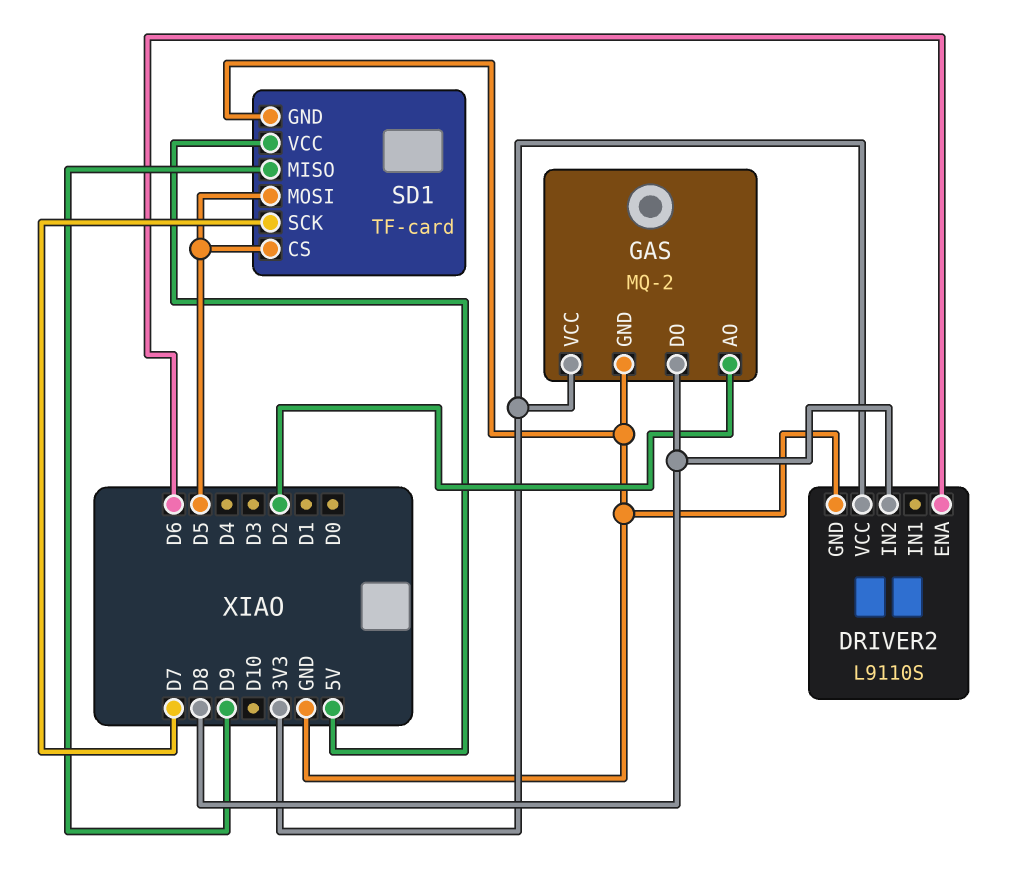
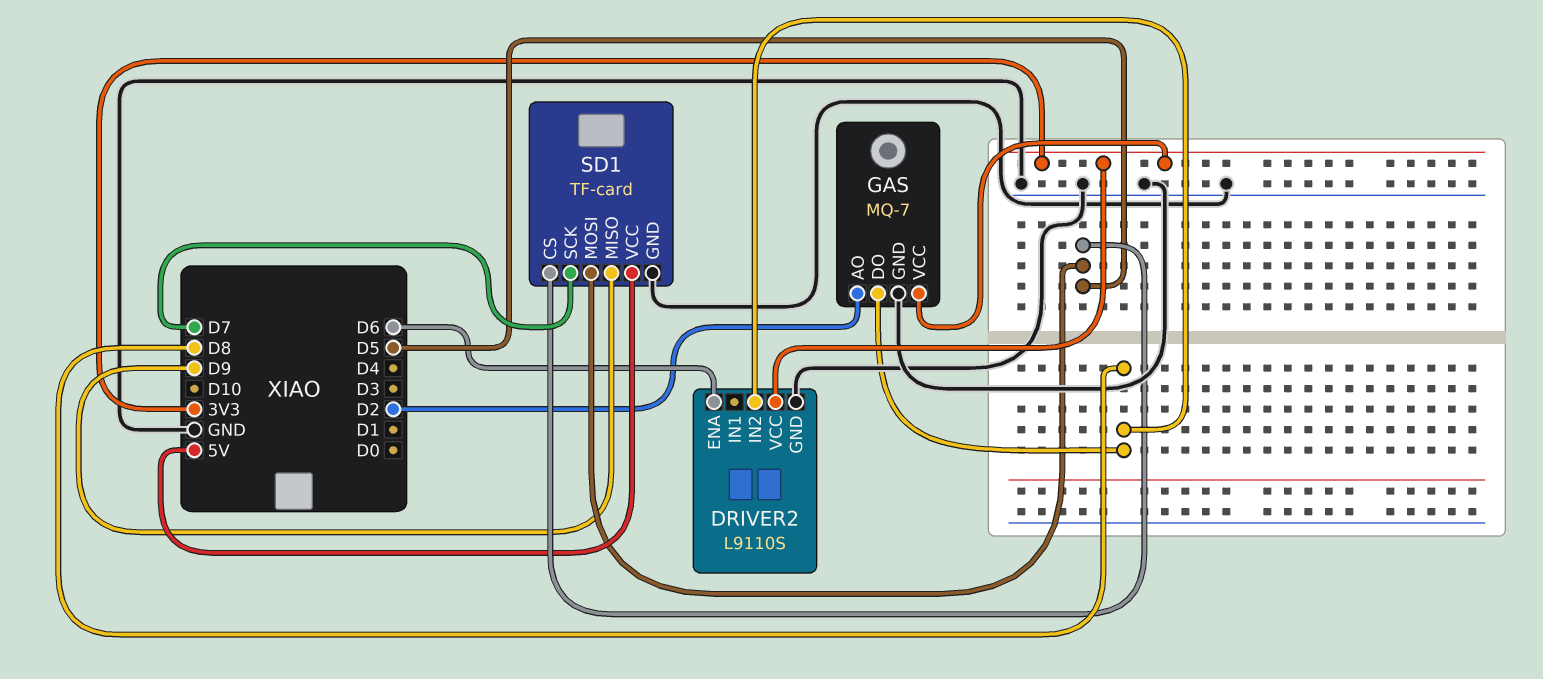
GAS: MQ-2 -> MQ-7

